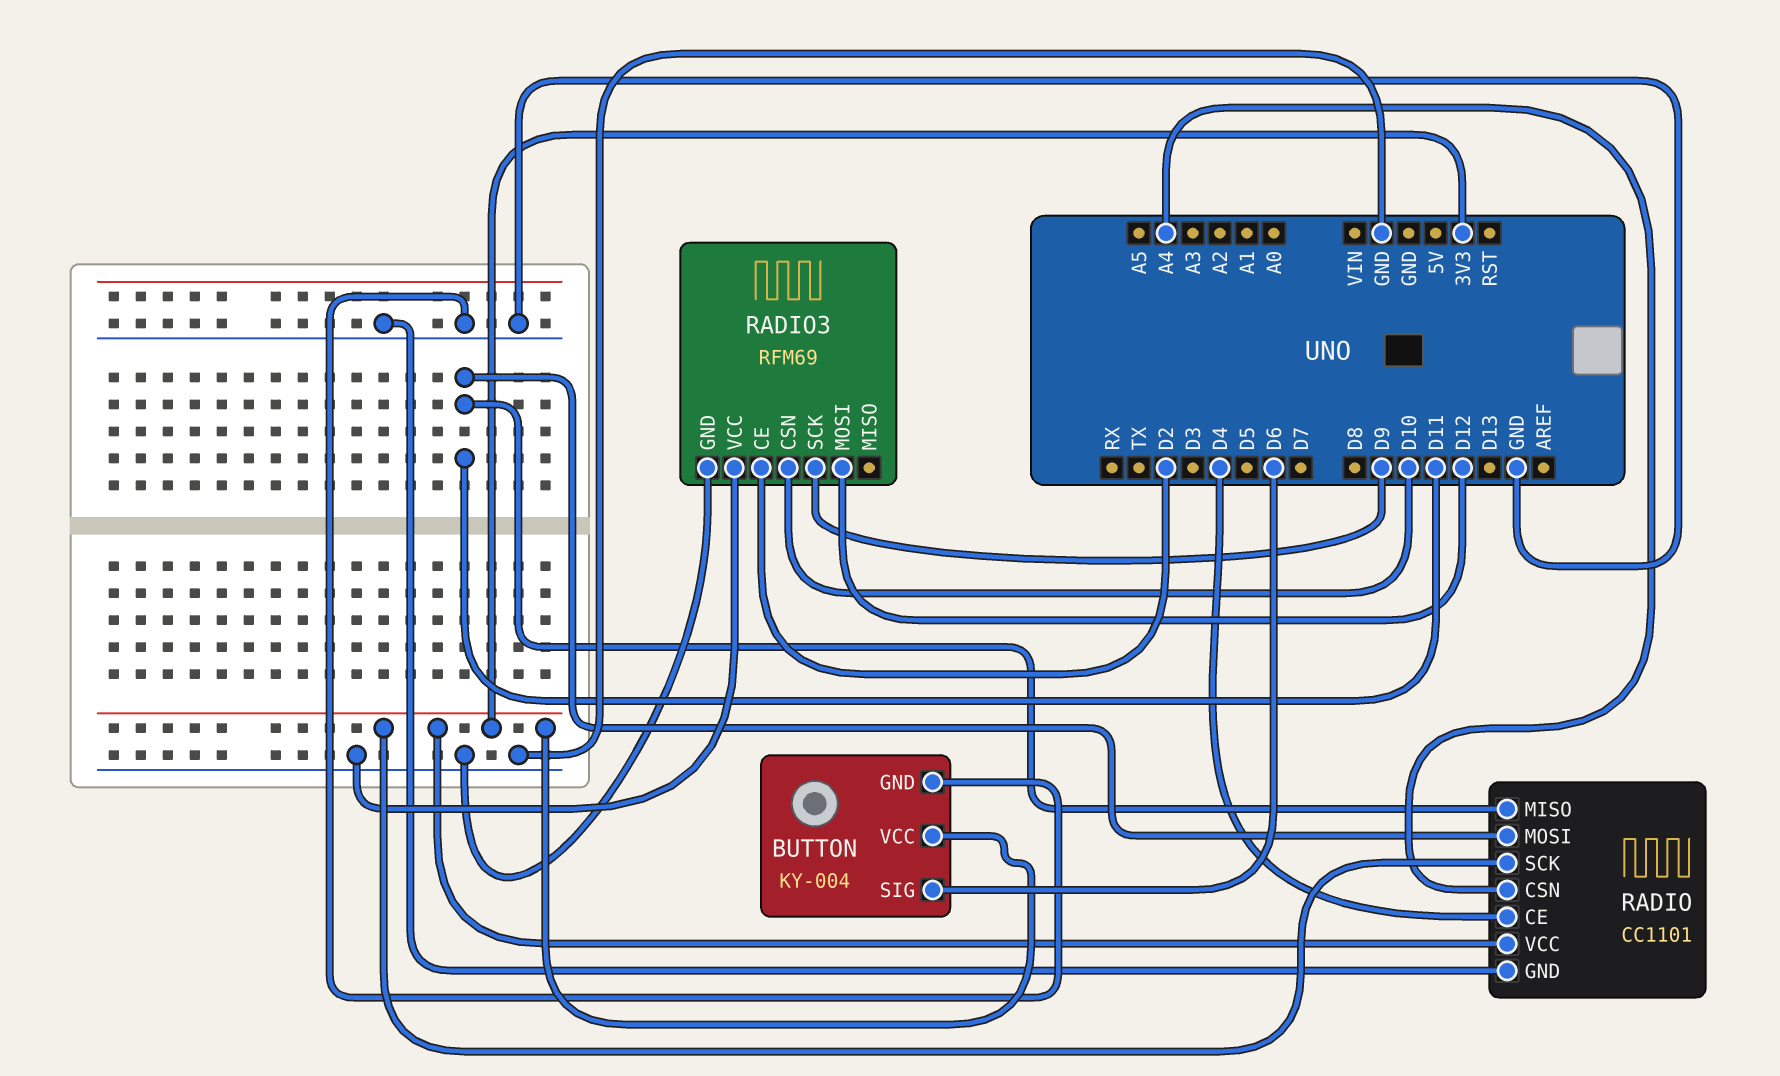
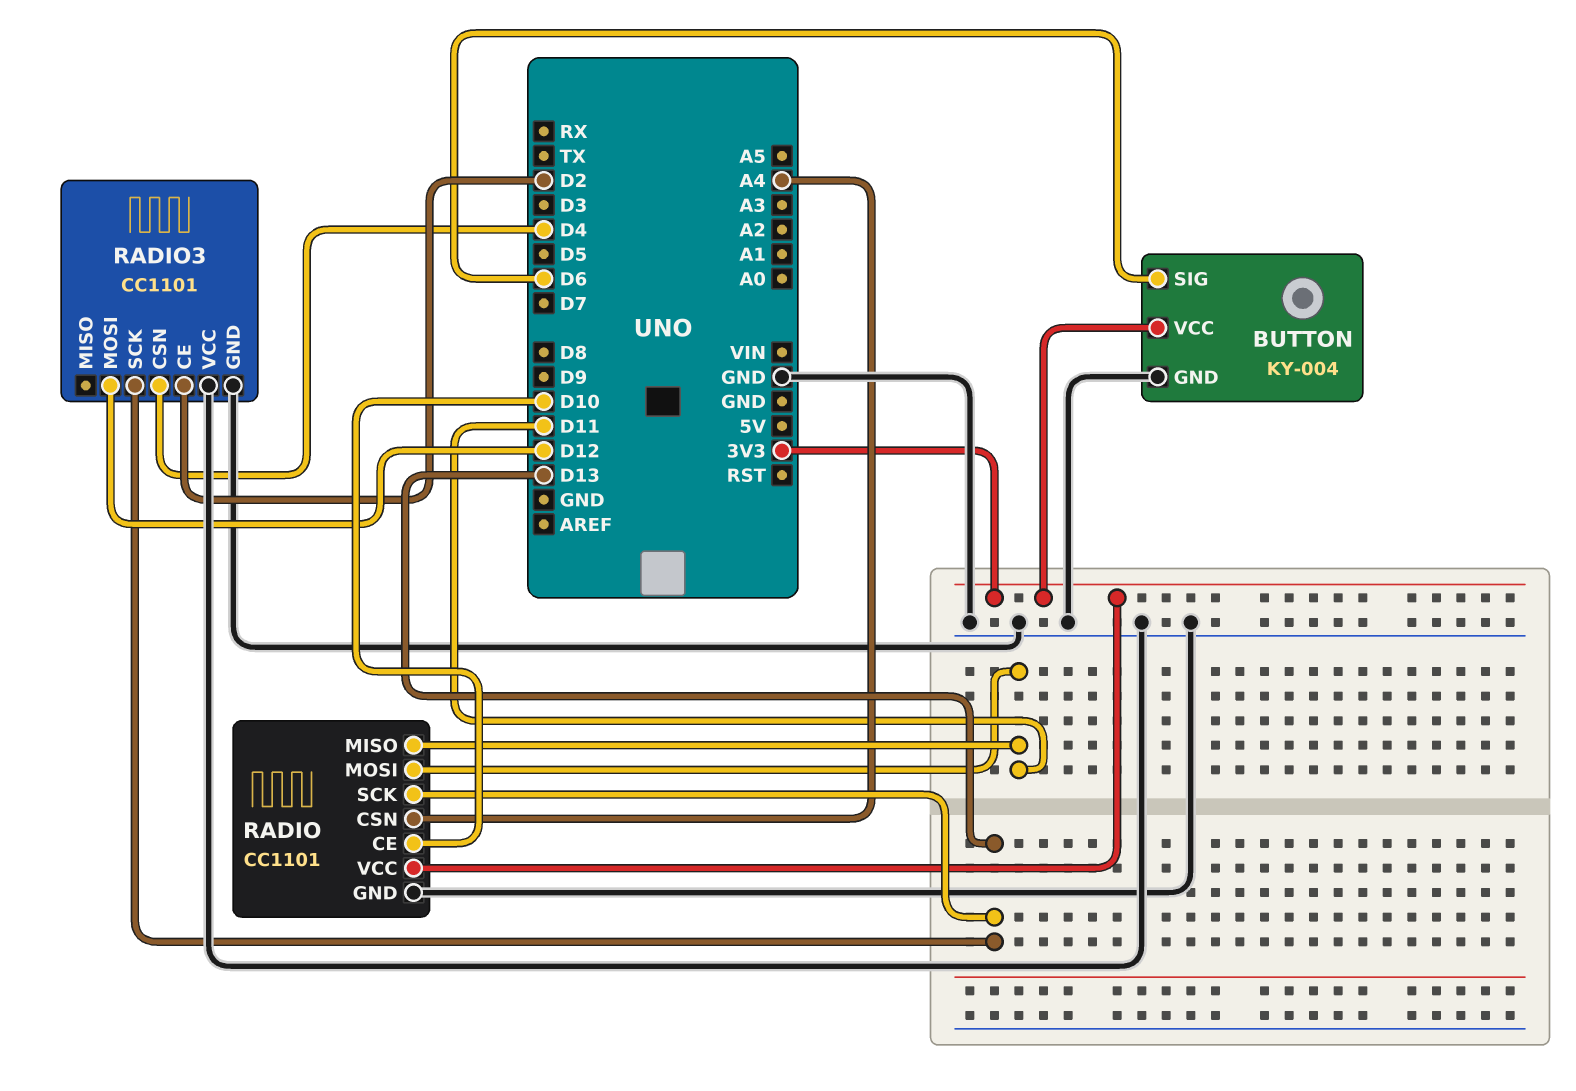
RADIO pin CE: D4 -> D10
RADIO pin SCK: 3V3 -> D13
RADIO3: RFM69 -> CC1101
RADIO3 pin CSN: D10 -> D4
RADIO3 pin SCK: D9 -> D13

